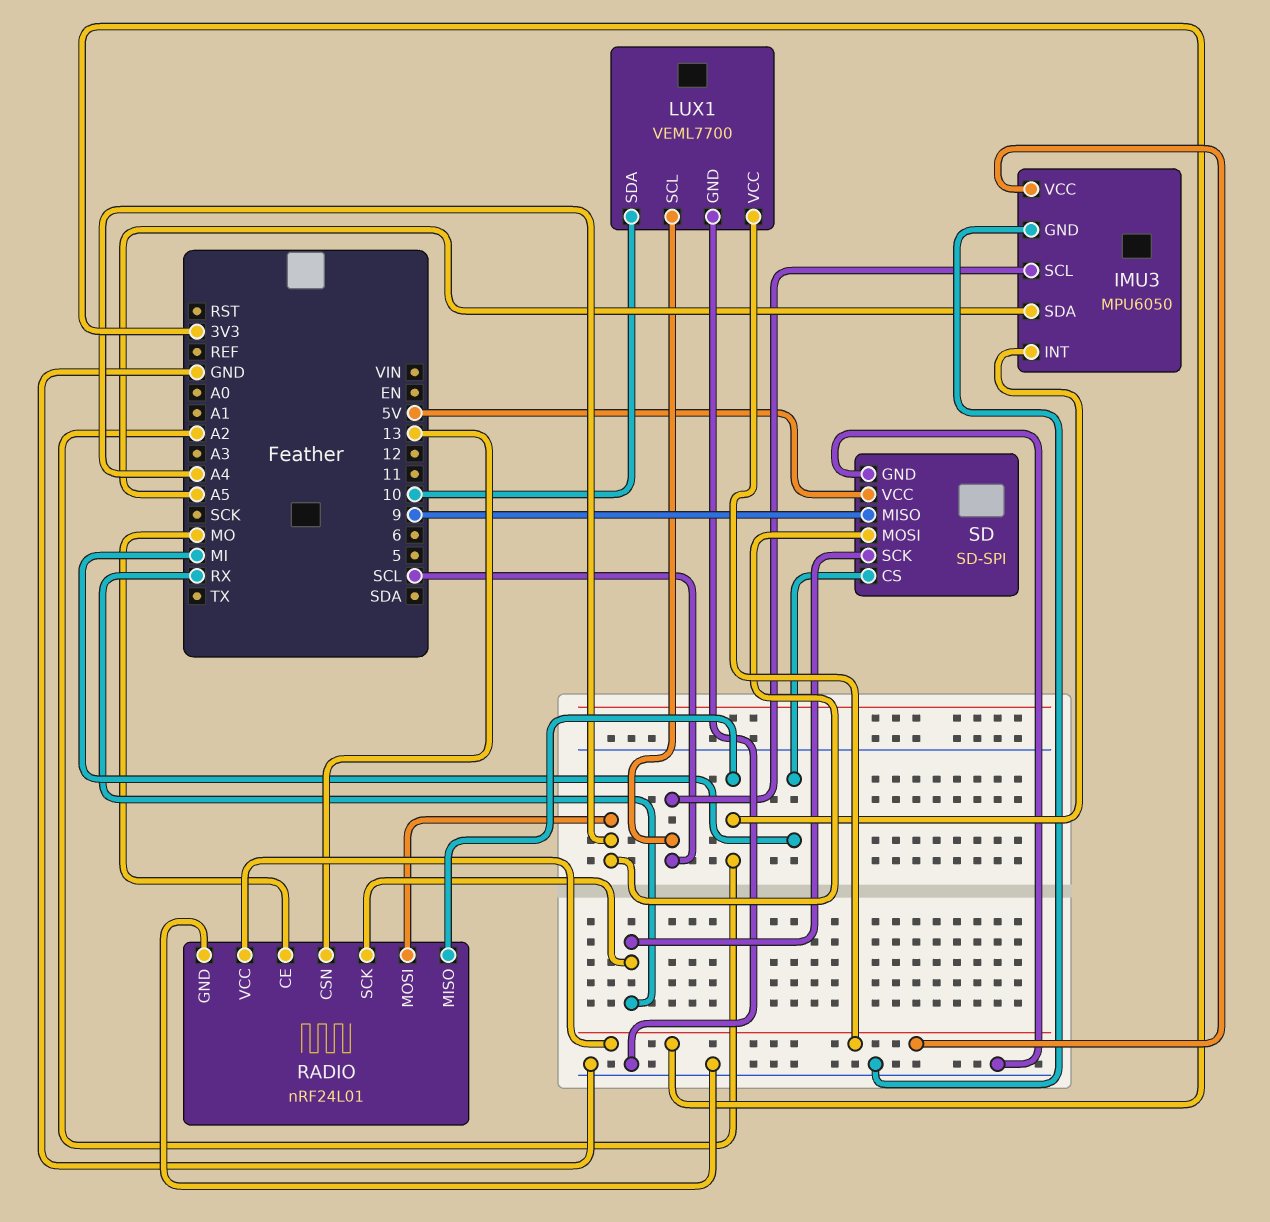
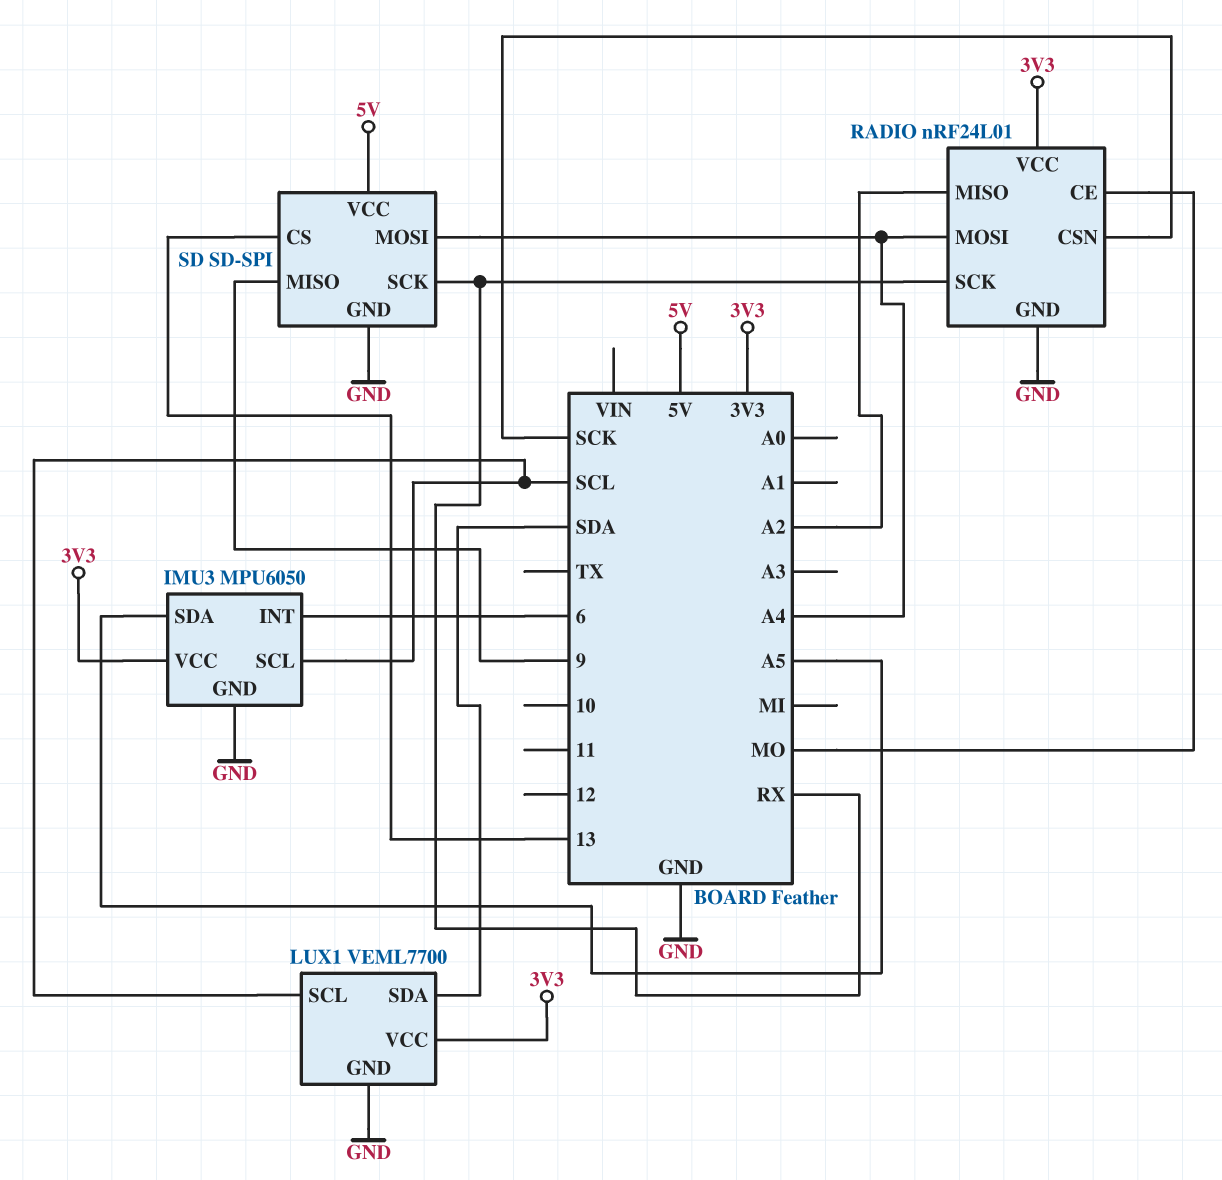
IMU3 pin INT: A2 -> 6
LUX1 pin SDA: 10 -> SDA
RADIO pin CSN: 13 -> SCK
SD pin CS: MI -> 13

